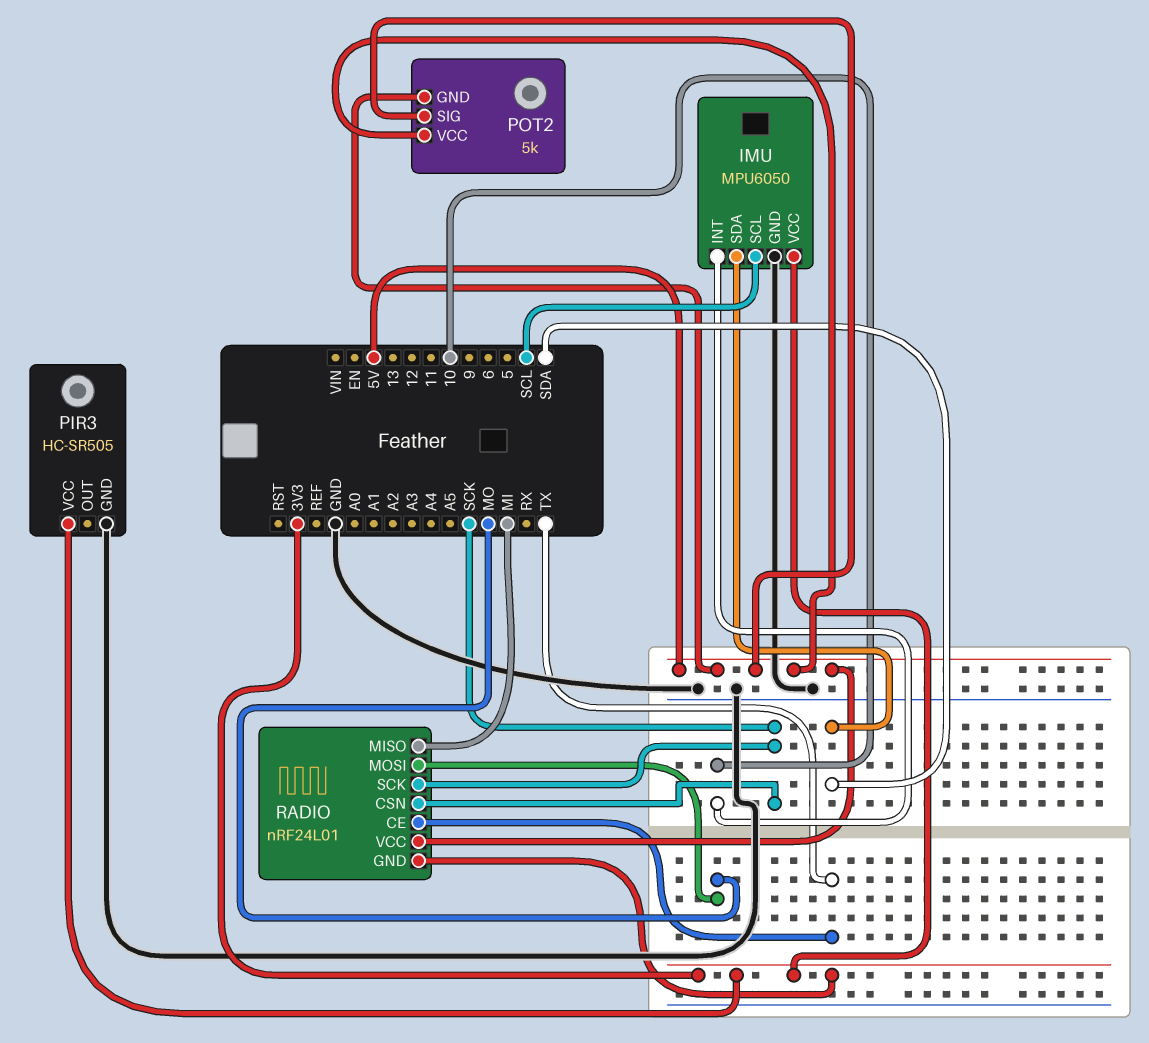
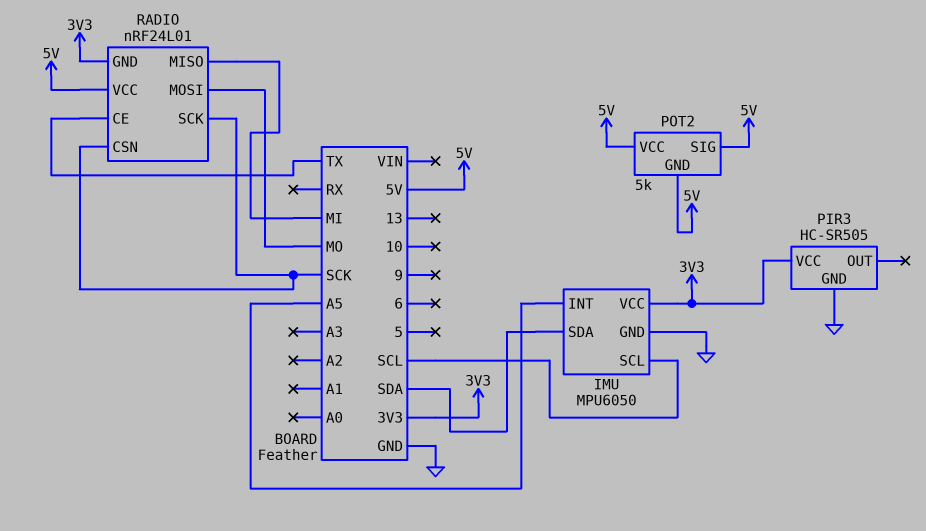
IMU pin INT: 10 -> A5

